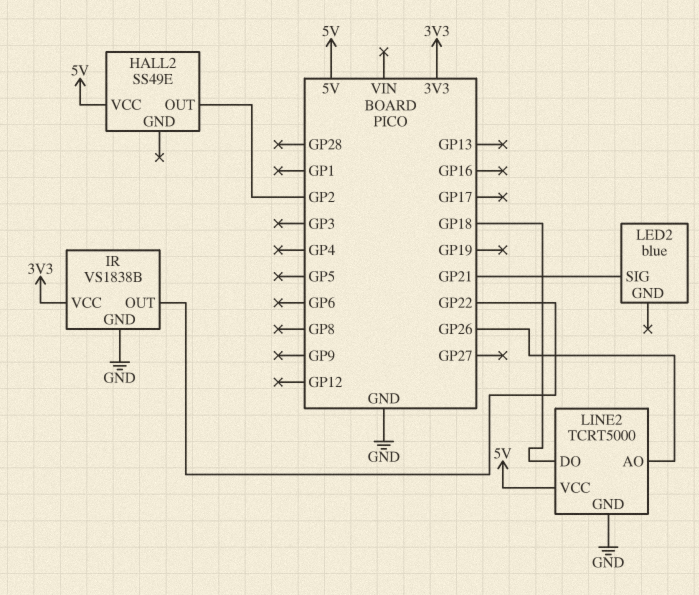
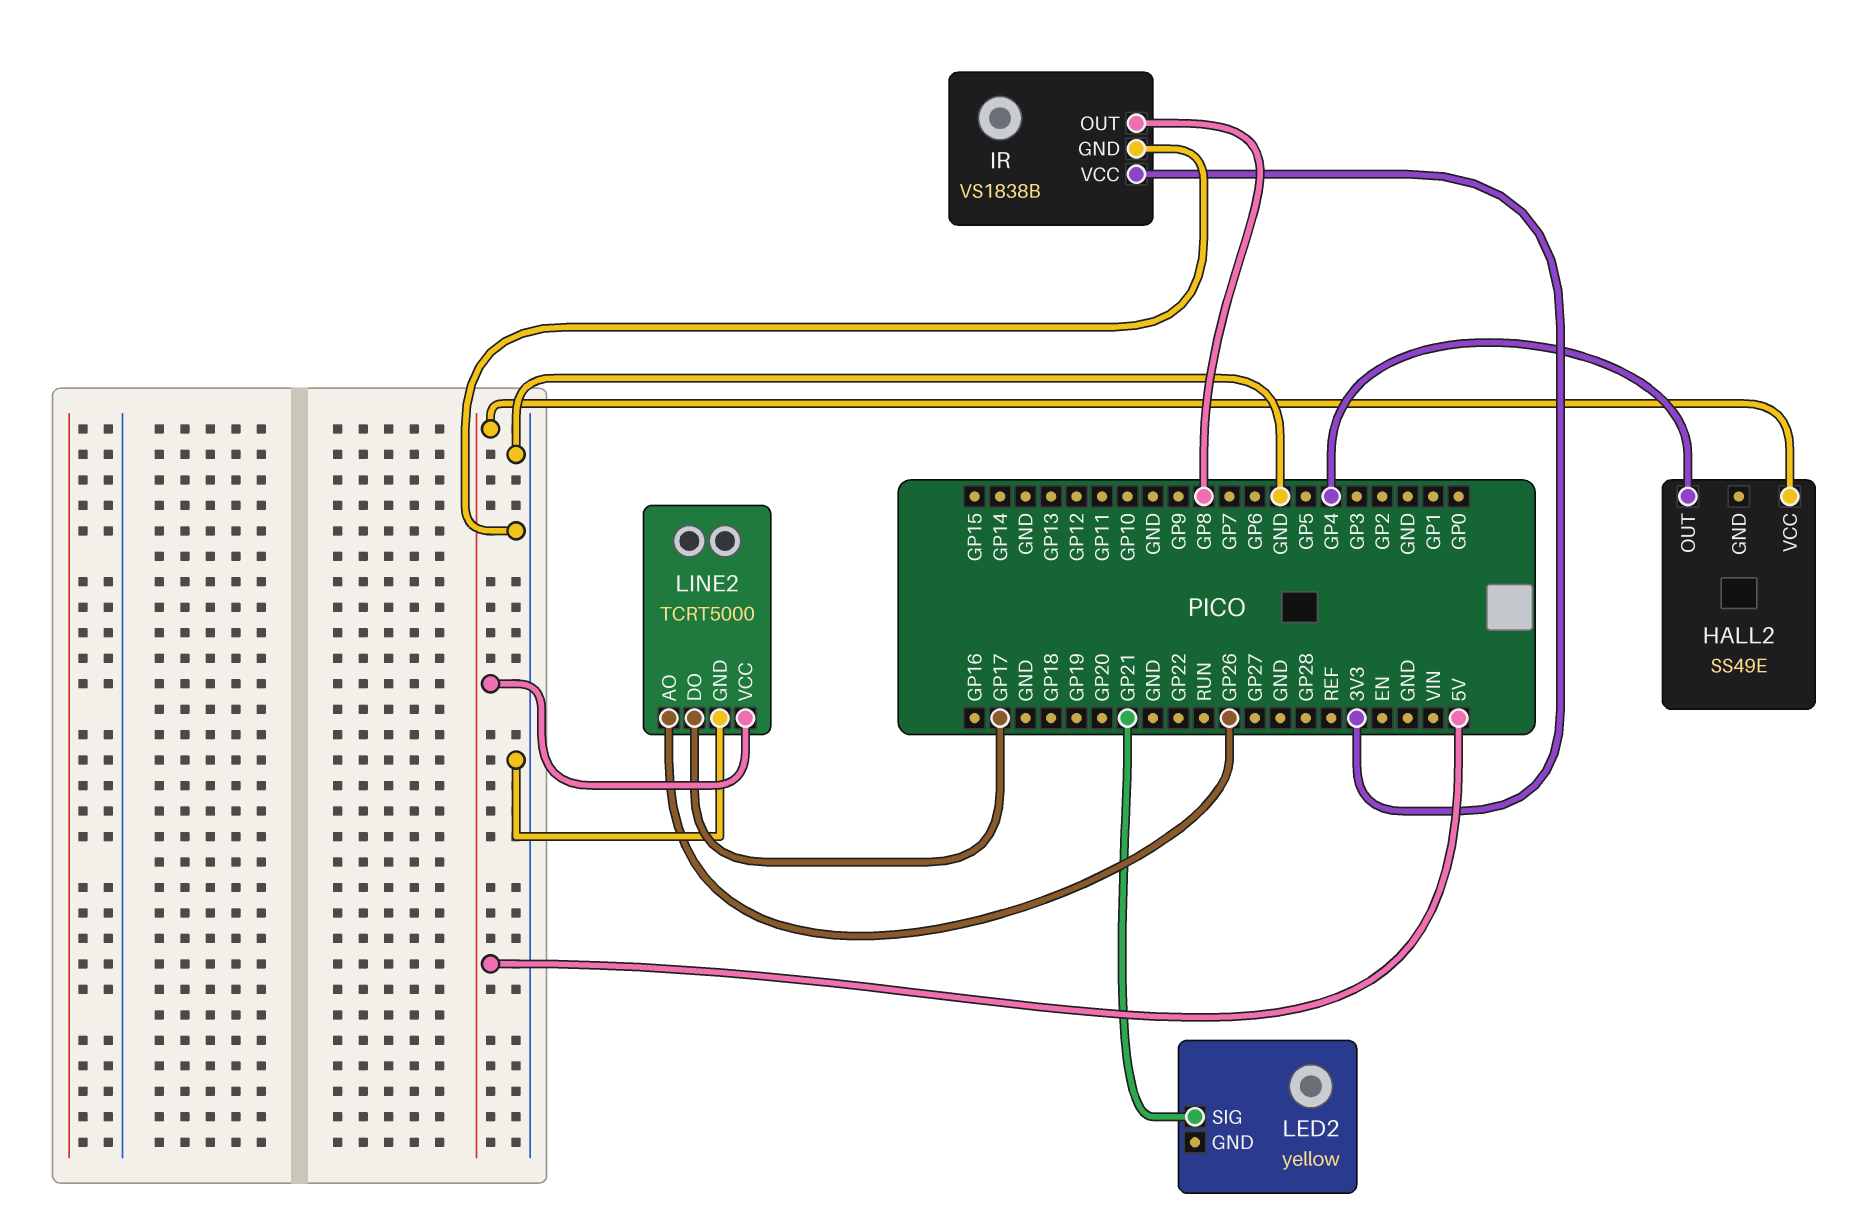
HALL2 pin OUT: GP2 -> GP4
IR pin OUT: GP22 -> GP8
LED2: blue -> yellow
LINE2 pin DO: GP18 -> GP17

